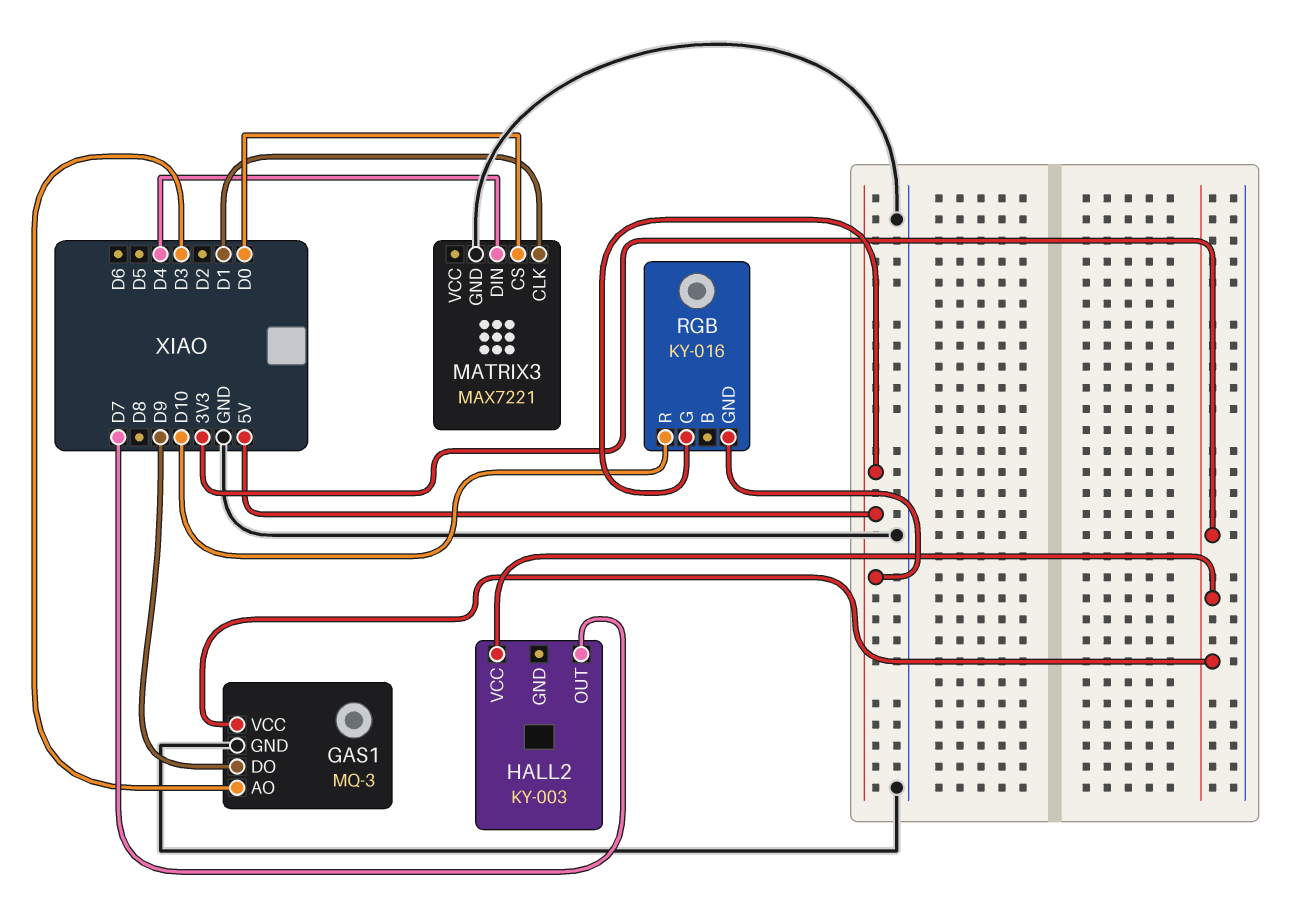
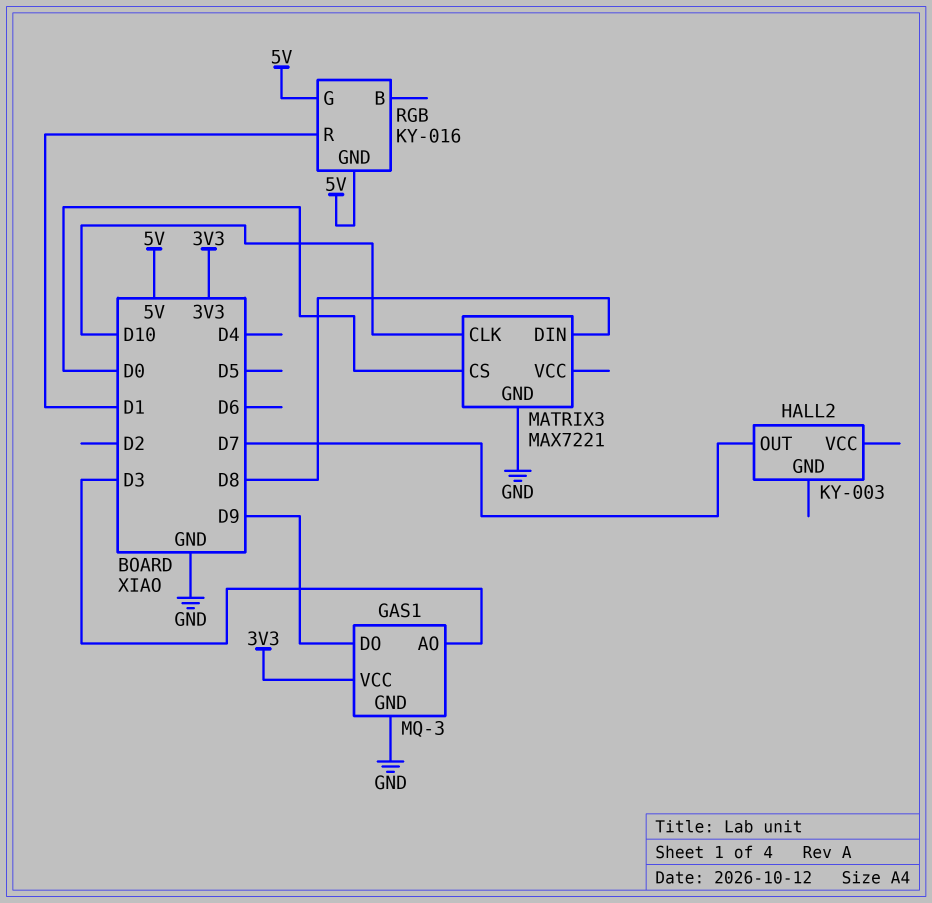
HALL2 pin VCC: 3V3 -> none
MATRIX3 pin CLK: D1 -> D10
MATRIX3 pin DIN: D4 -> D8
RGB pin R: D10 -> D1

